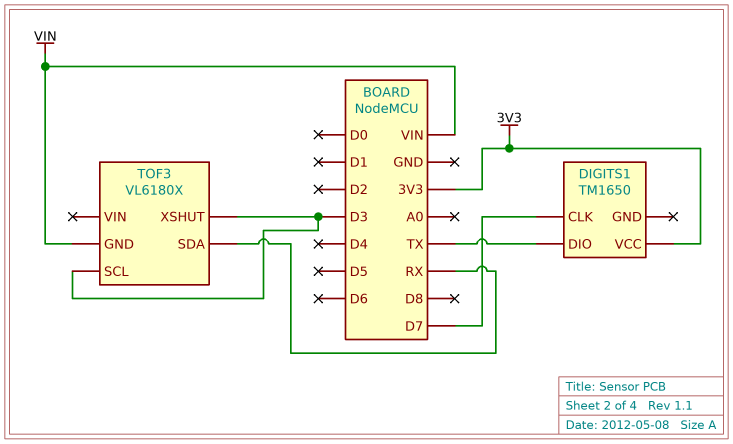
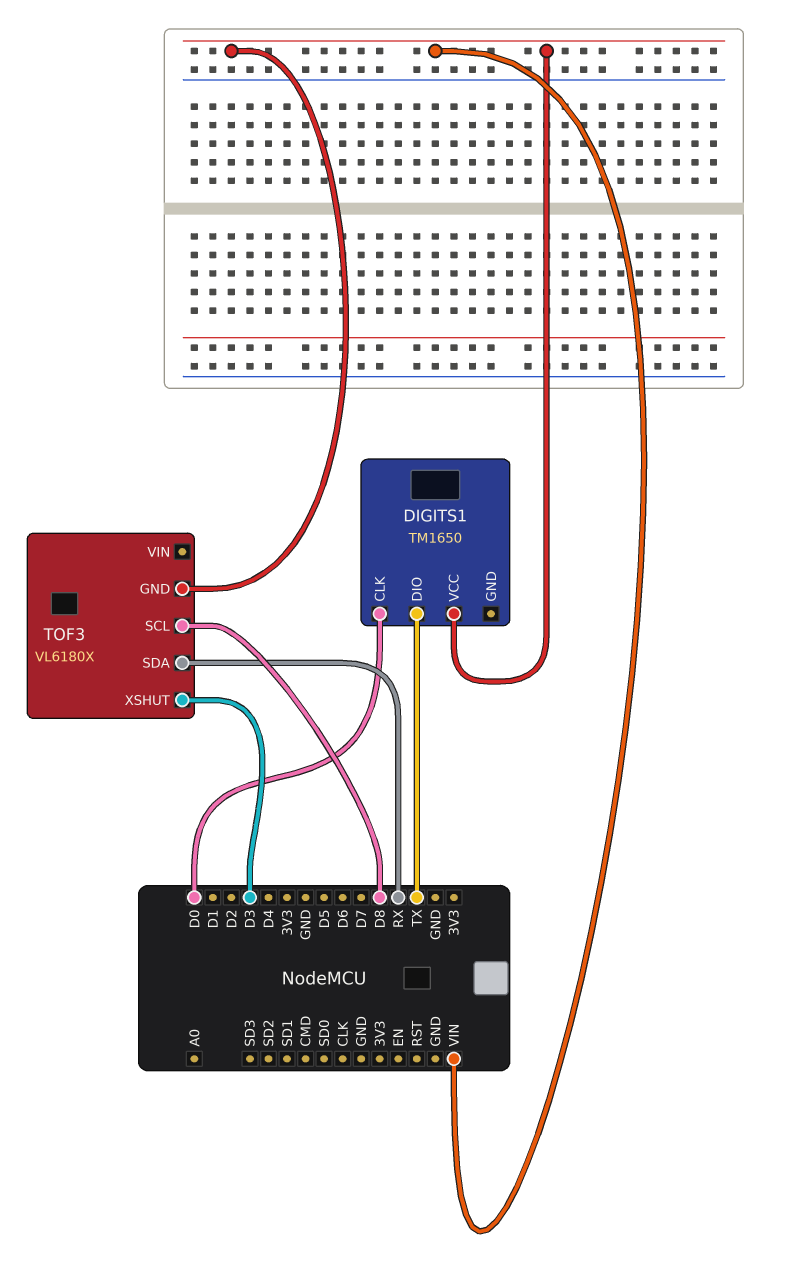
DIGITS1 pin CLK: D7 -> D0
DIGITS1 pin VCC: 3V3 -> VIN
TOF3 pin SCL: D3 -> D8

